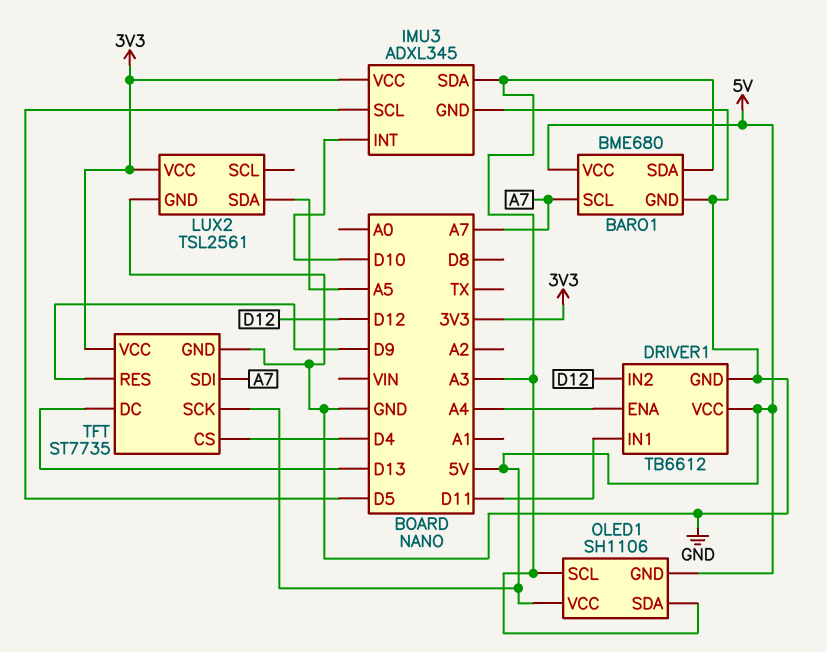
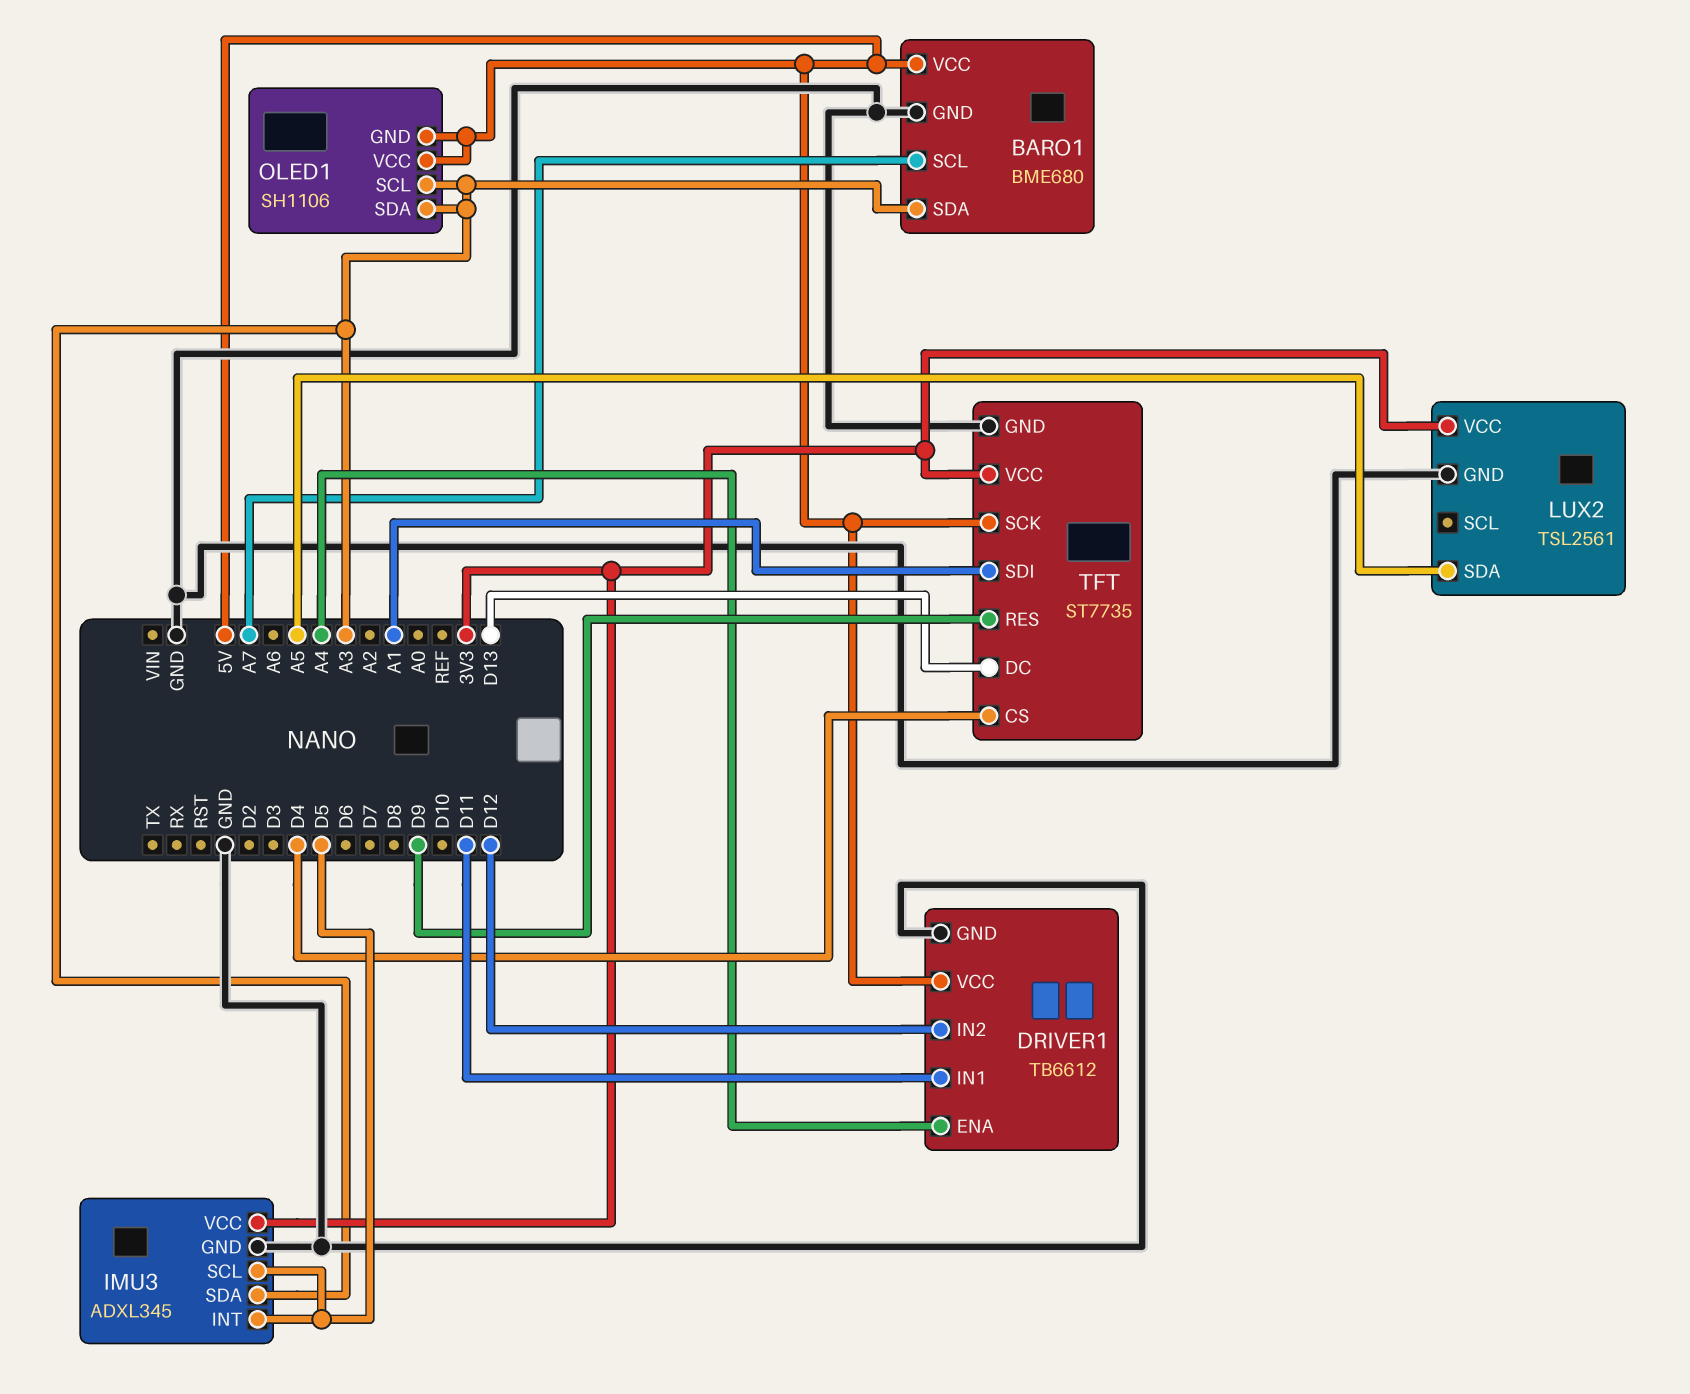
IMU3 pin INT: D10 -> D5
TFT pin SDI: A7 -> A1

